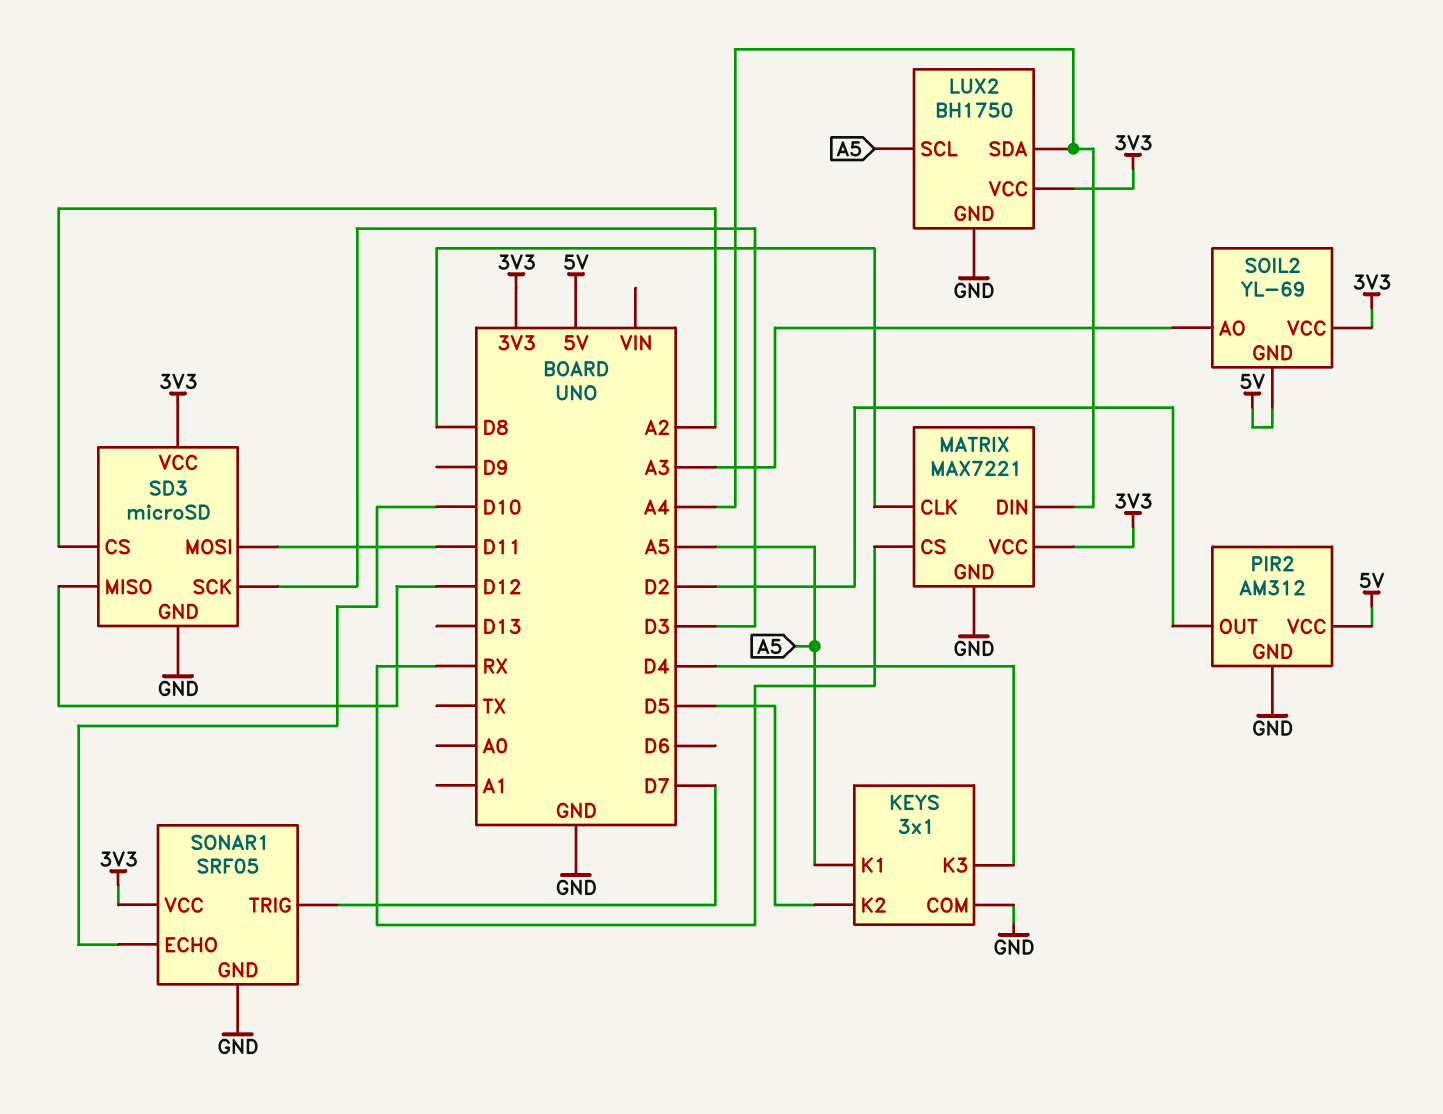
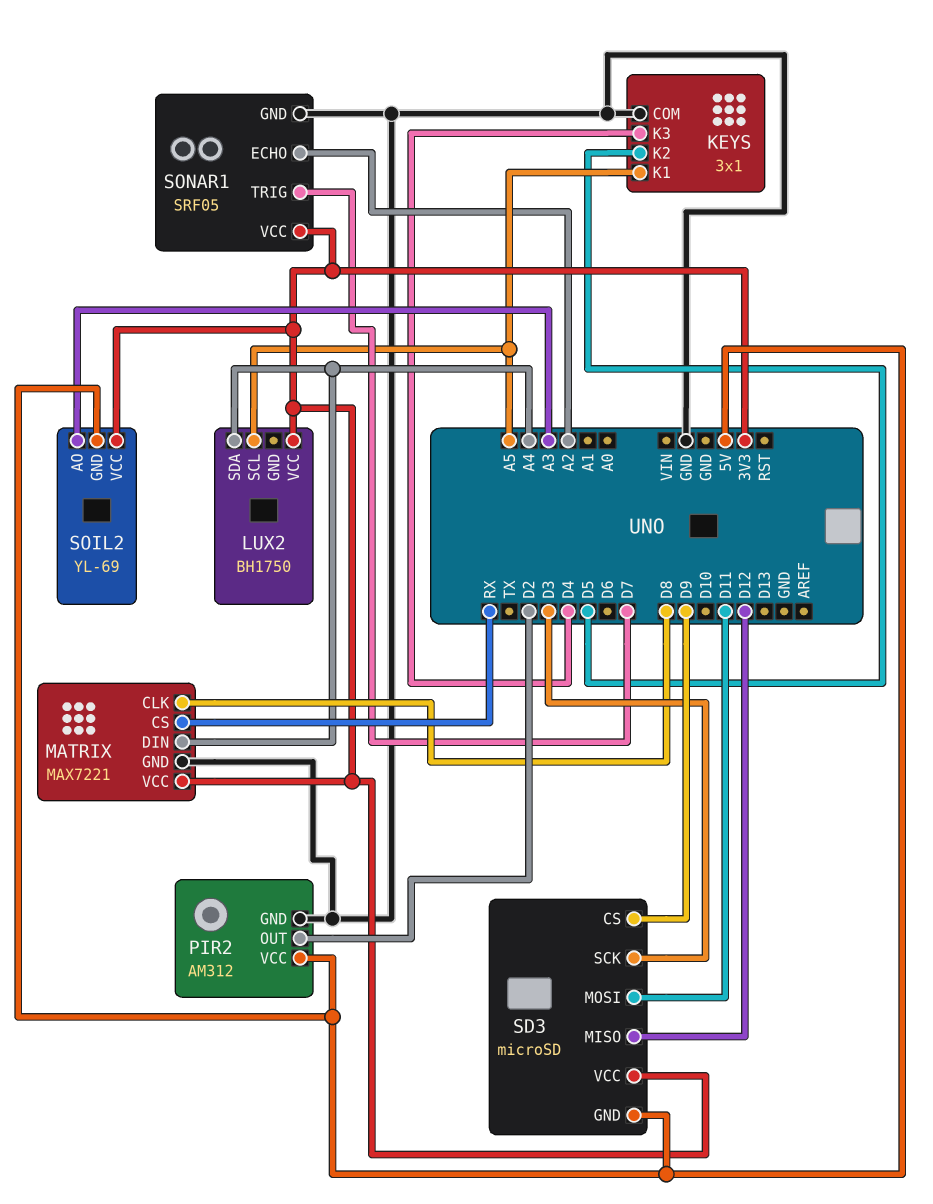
LUX2 pin GND: GND -> none
SD3 pin CS: A2 -> D9
SD3 pin GND: GND -> 5V
SONAR1 pin ECHO: D10 -> A2

